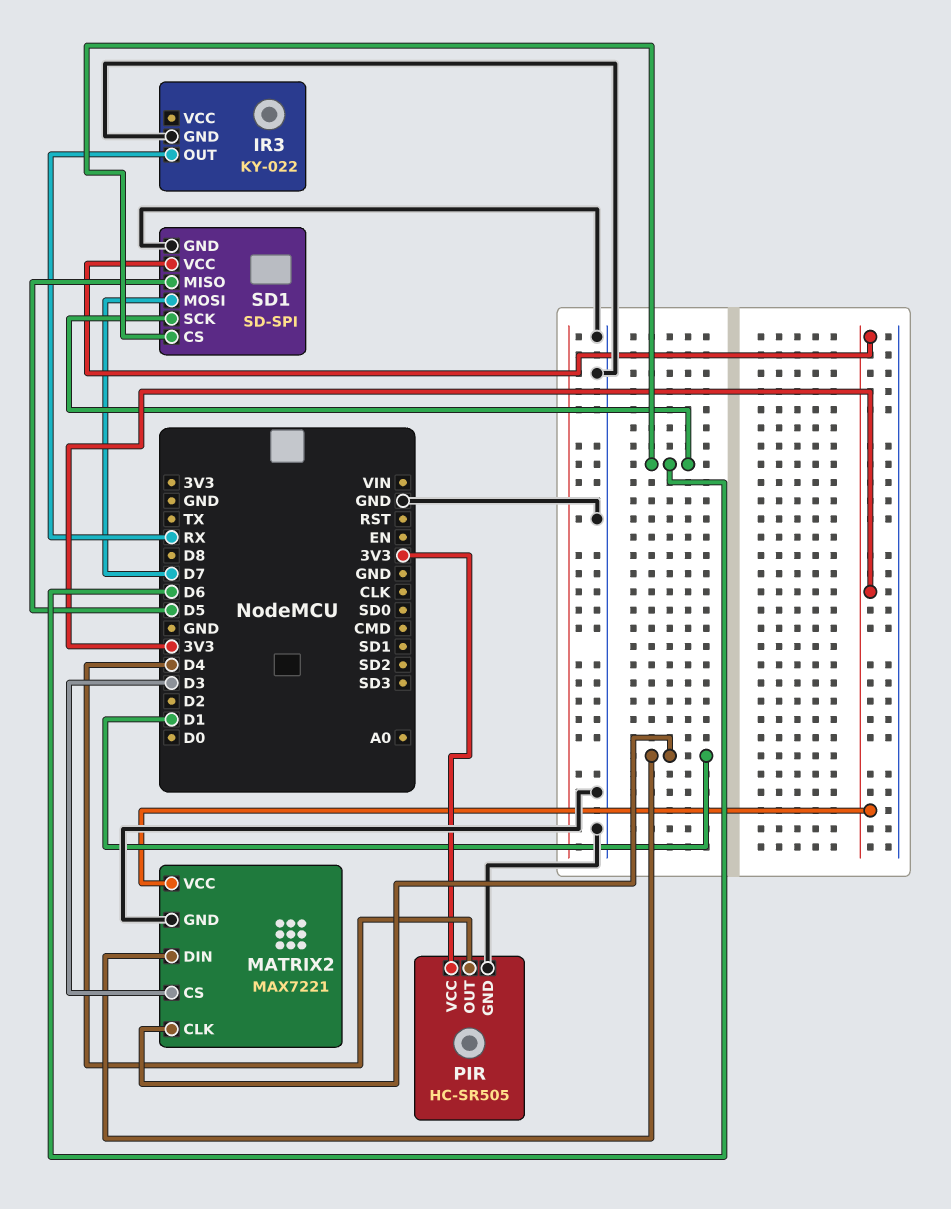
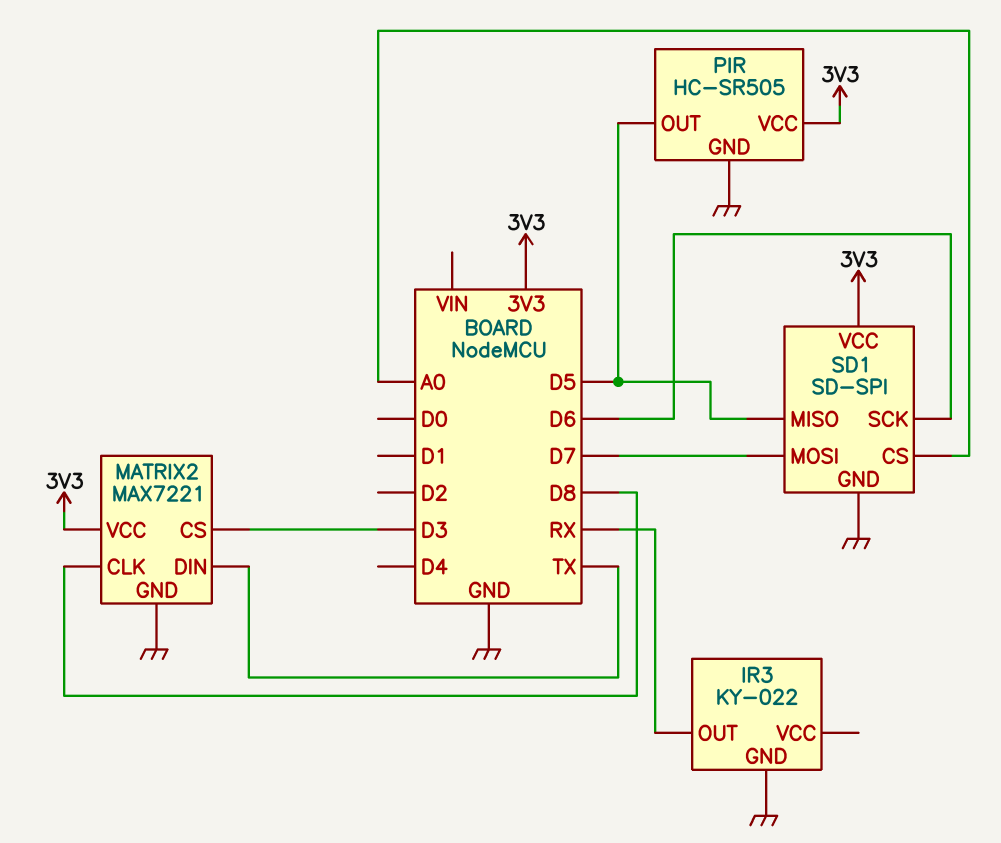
MATRIX2 pin CLK: D1 -> D8
MATRIX2 pin DIN: D1 -> TX
PIR pin OUT: D4 -> D5
SD1 pin CS: D6 -> A0

